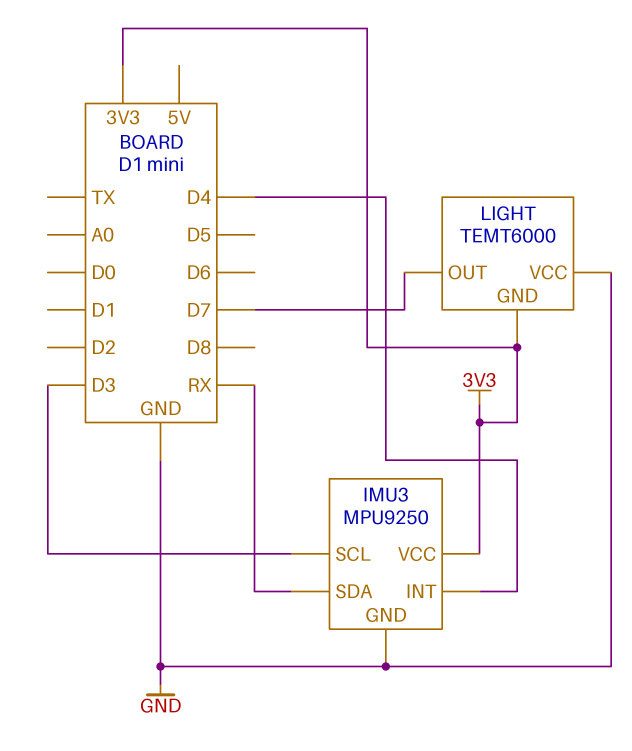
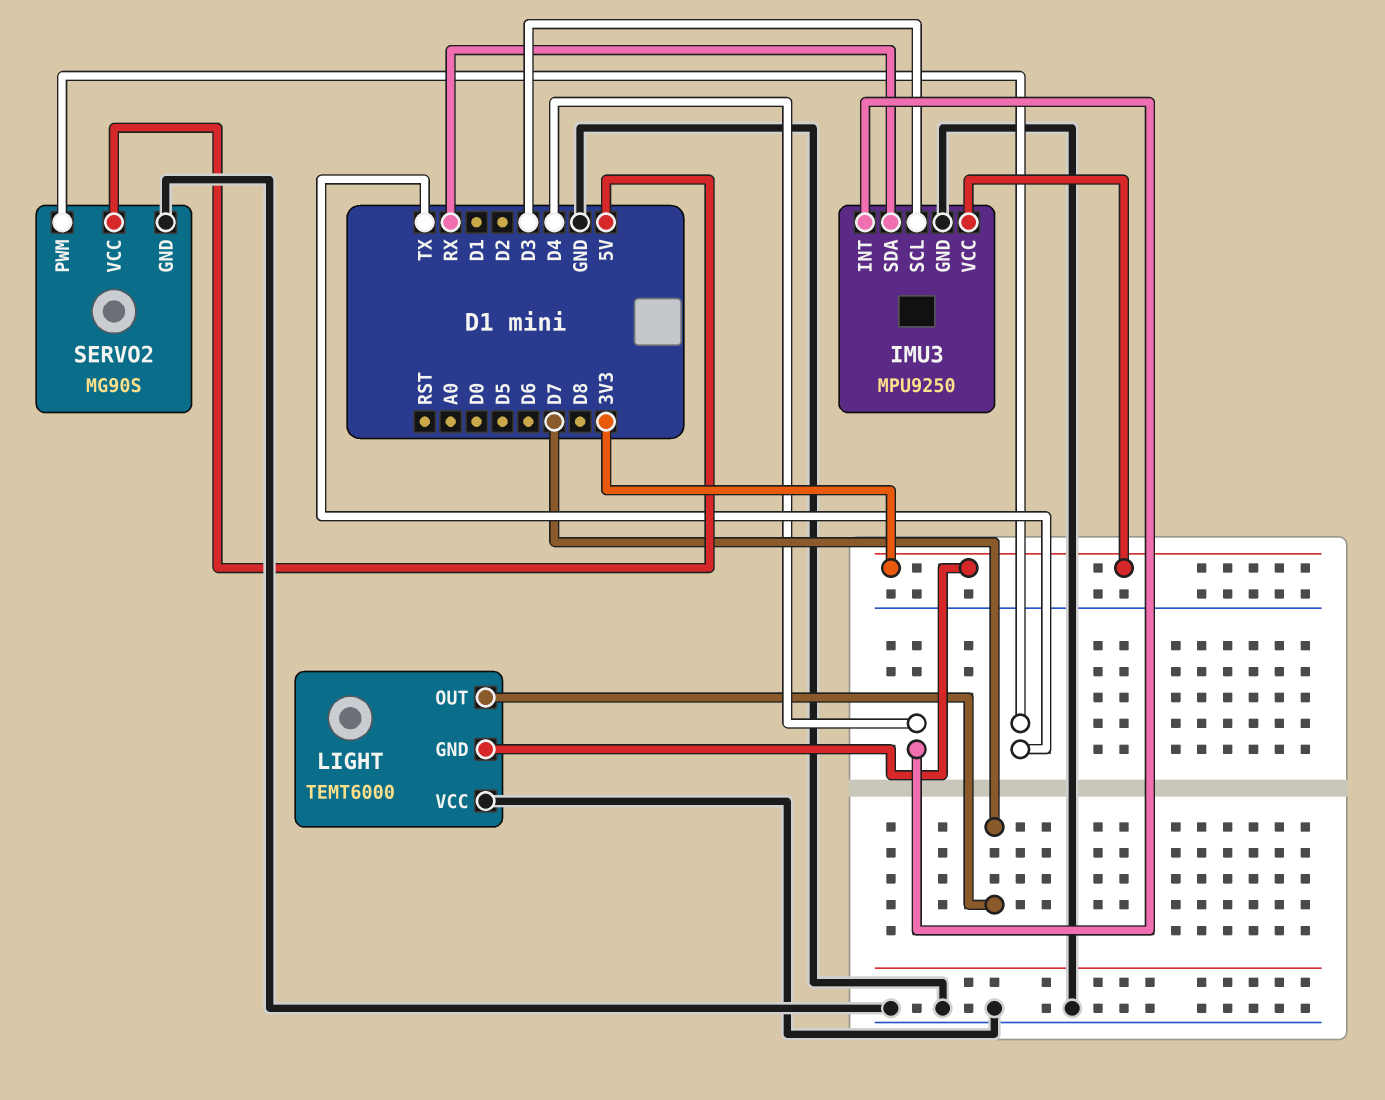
SERVO2: none -> MG90S
SERVO2 pin GND: none -> GND
SERVO2 pin PWM: none -> TX
SERVO2 pin VCC: none -> 5V

